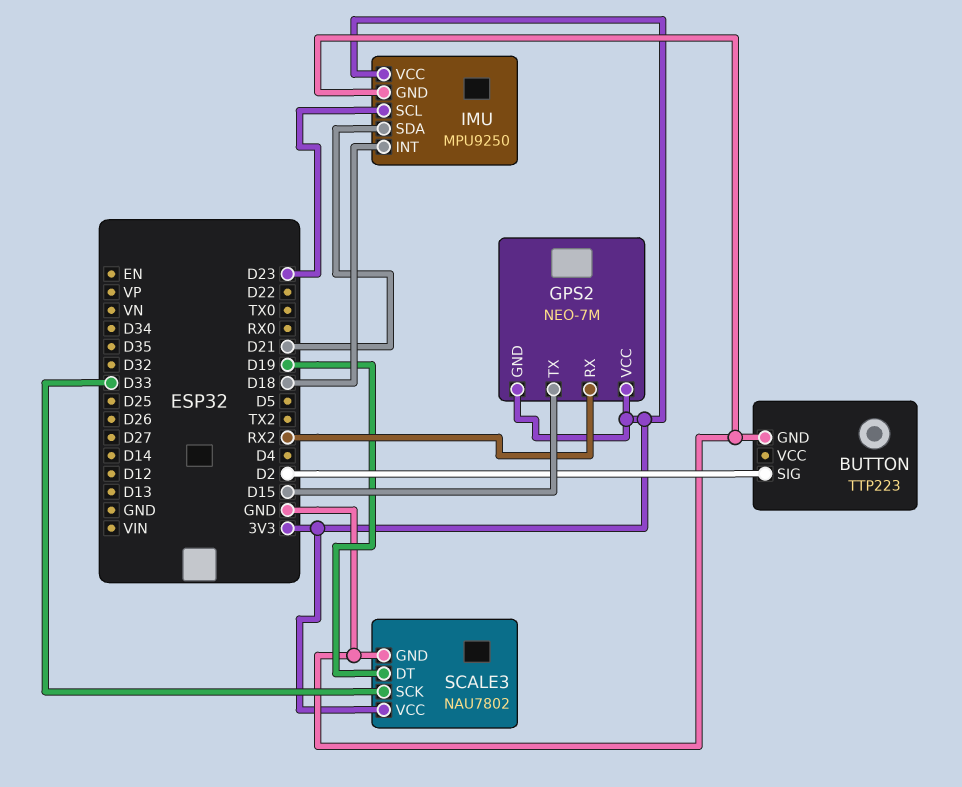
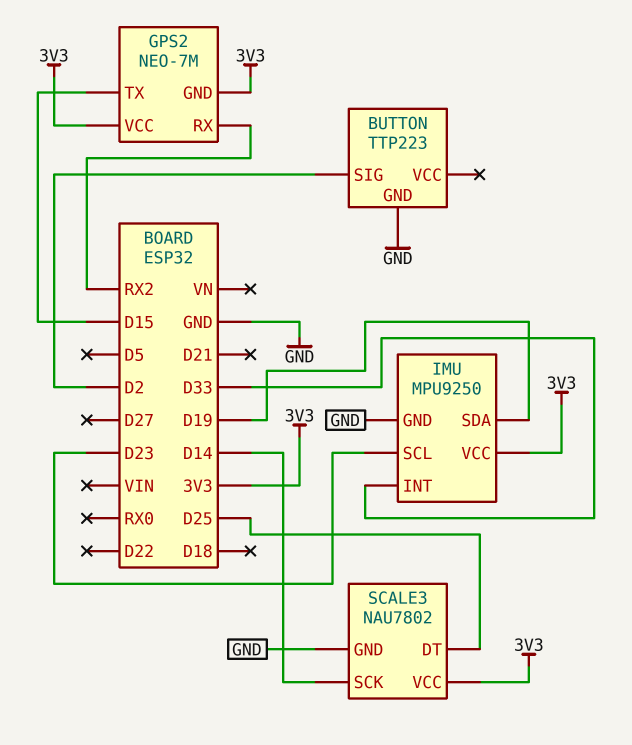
IMU pin INT: D18 -> D33
IMU pin SDA: D21 -> D19
SCALE3 pin DT: D19 -> D25
SCALE3 pin SCK: D33 -> D14

